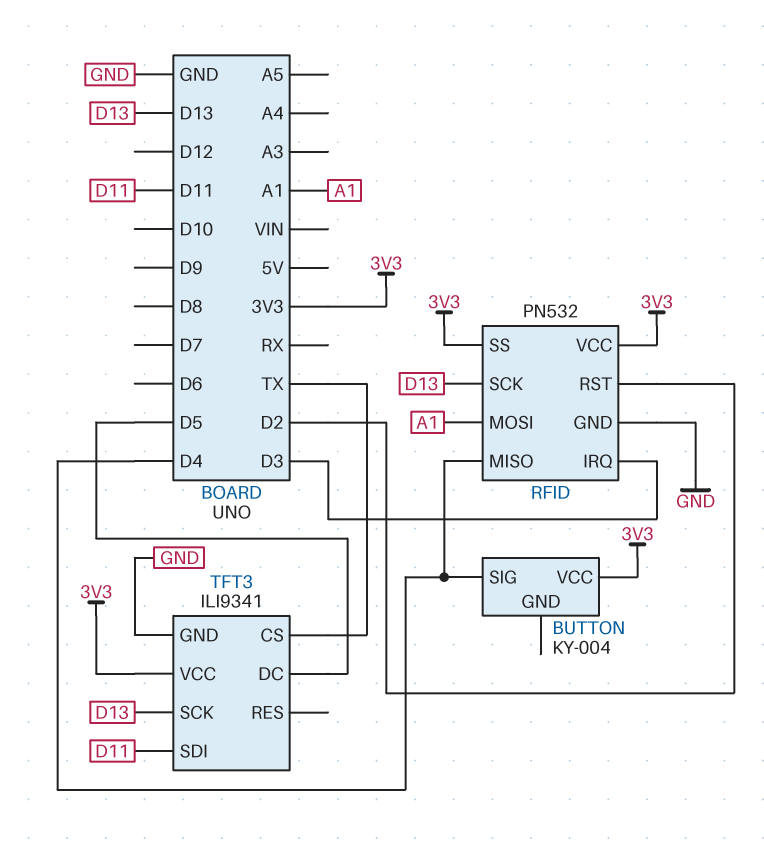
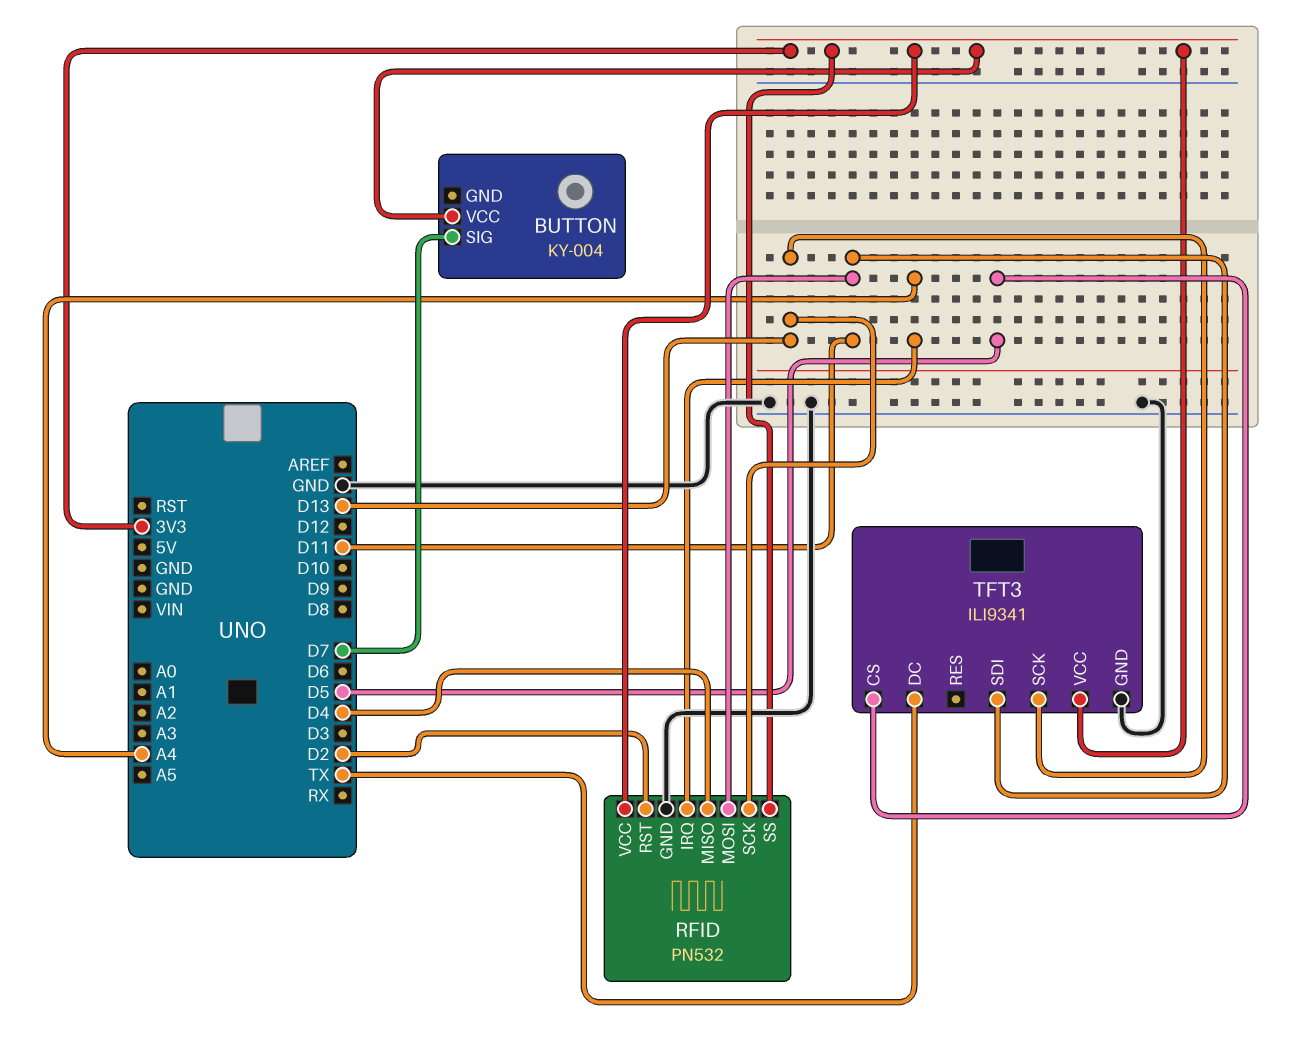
BUTTON pin SIG: D4 -> D7
RFID pin IRQ: D3 -> A4
RFID pin MOSI: A1 -> D11
TFT3 pin CS: TX -> D5
TFT3 pin DC: D5 -> TX

